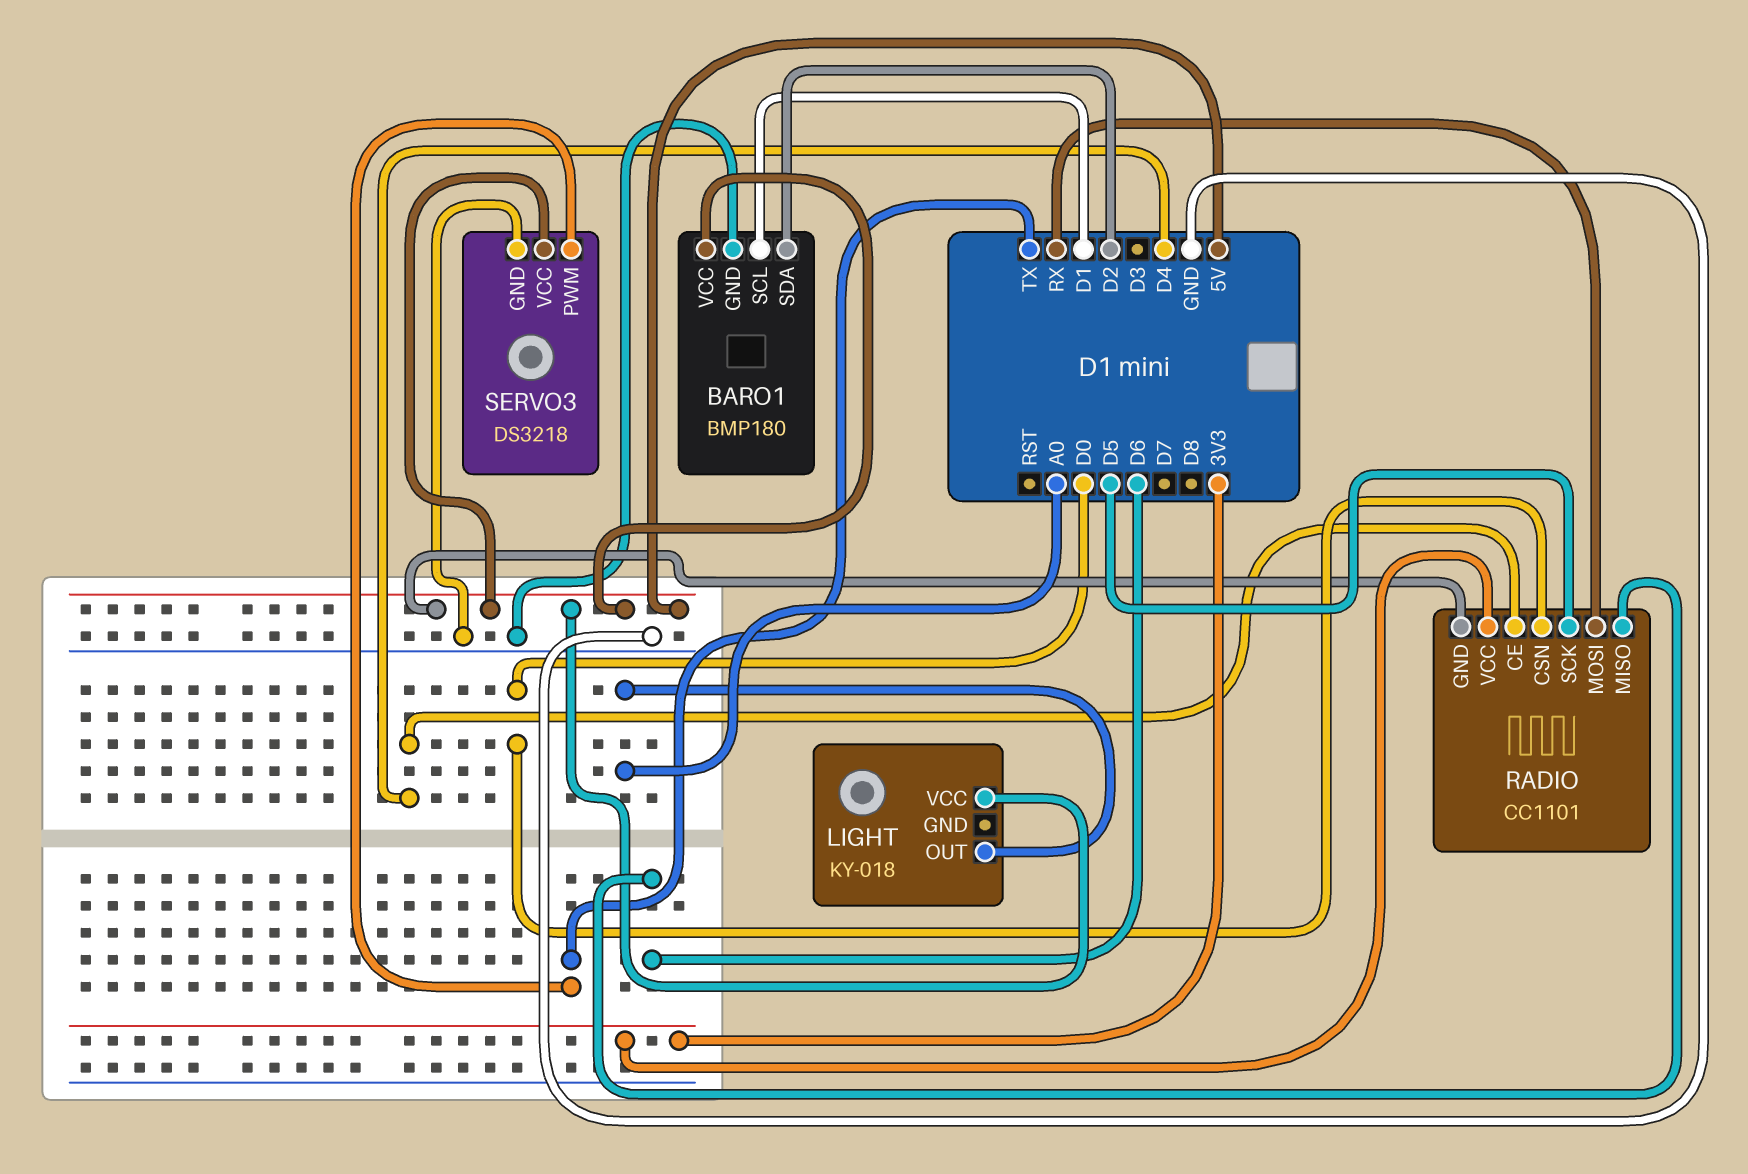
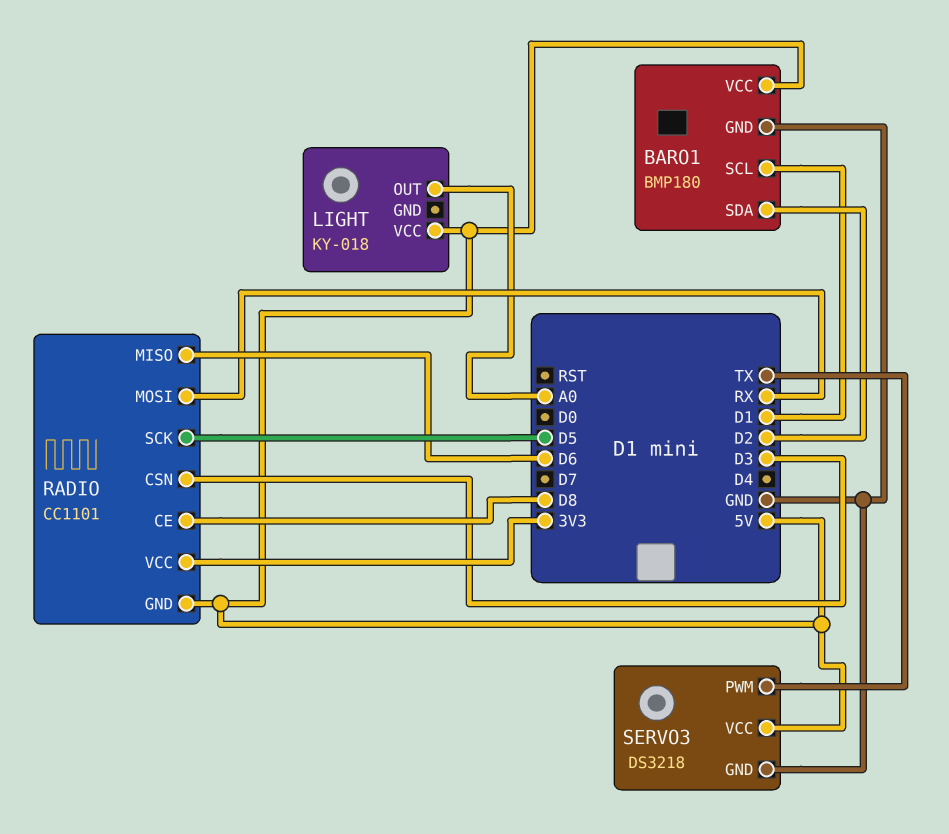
RADIO pin CE: D4 -> D8
RADIO pin CSN: D0 -> D3

